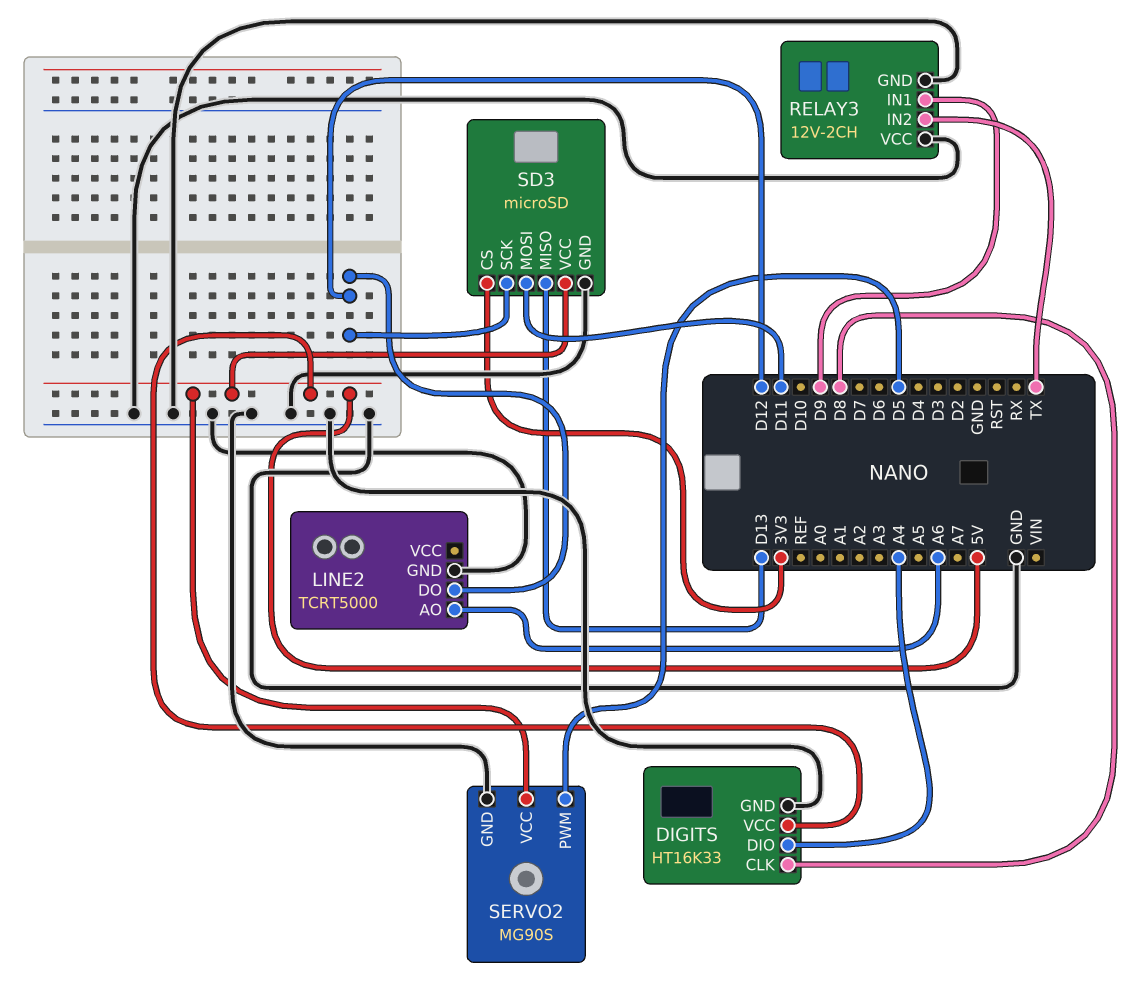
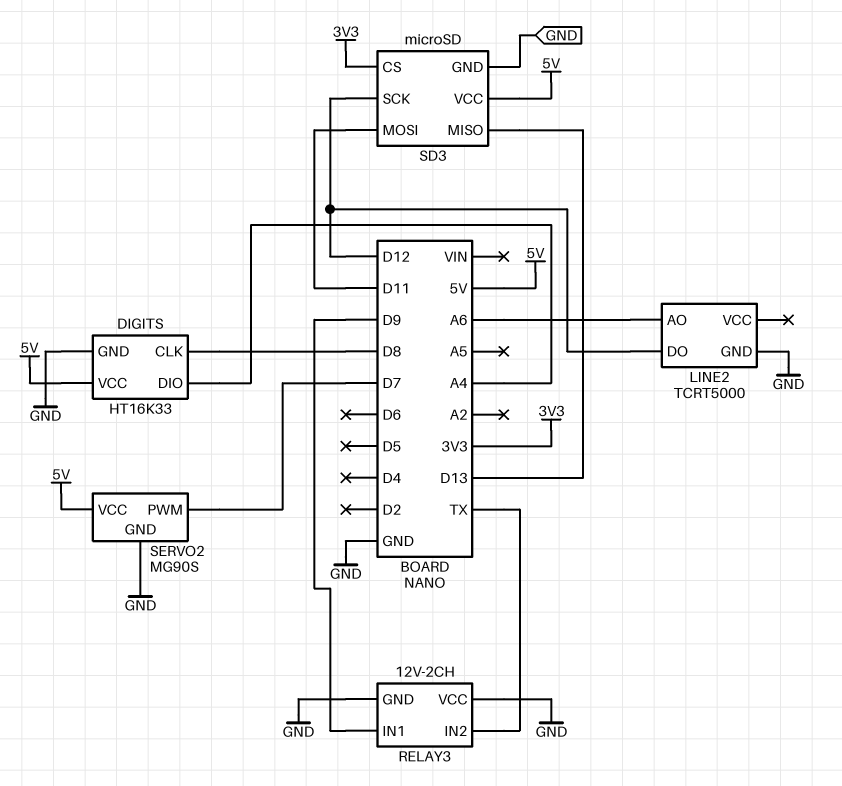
SERVO2 pin PWM: D5 -> D7

